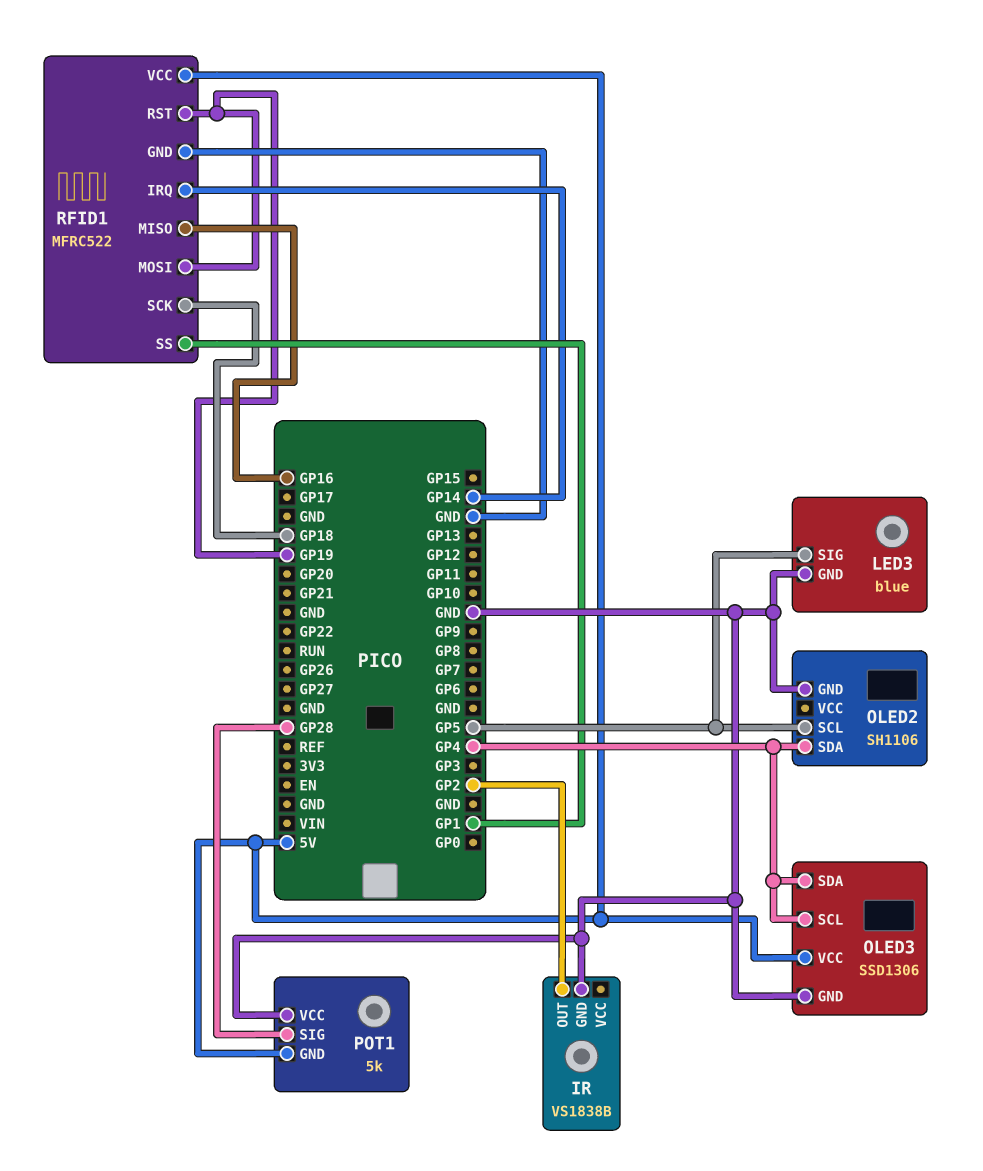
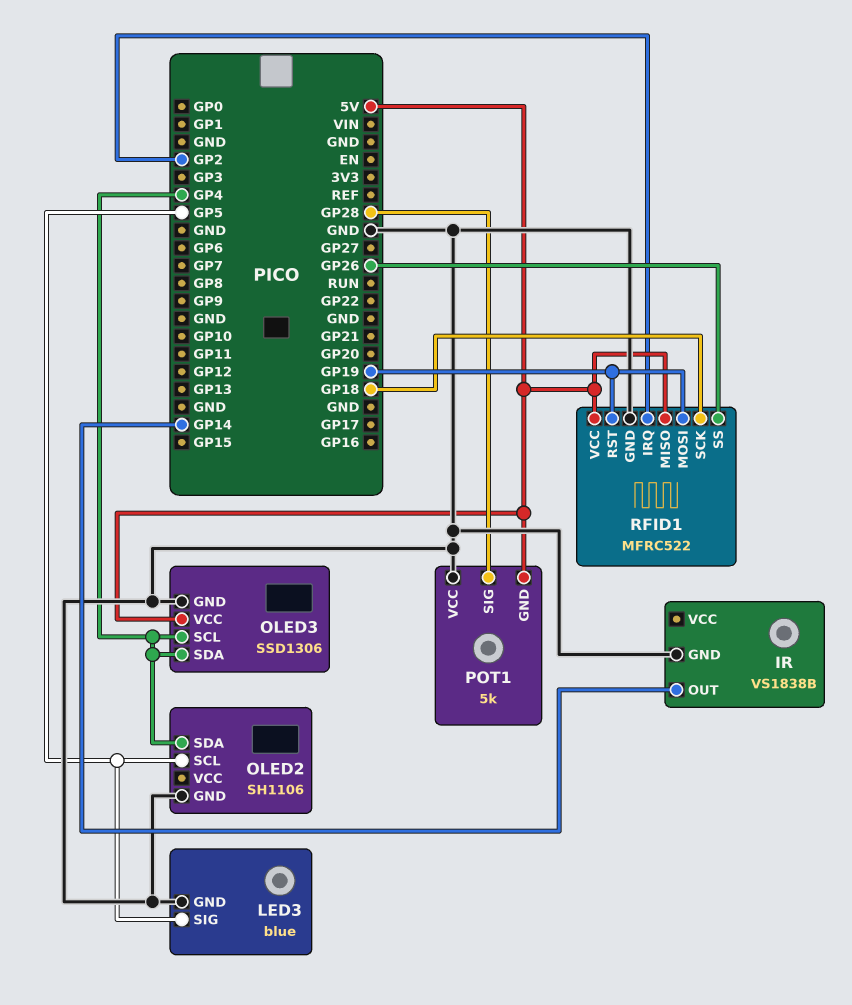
IR pin OUT: GP2 -> GP14
RFID1 pin IRQ: GP14 -> GP2
RFID1 pin MISO: GP16 -> 5V
RFID1 pin SS: GP1 -> GP26

